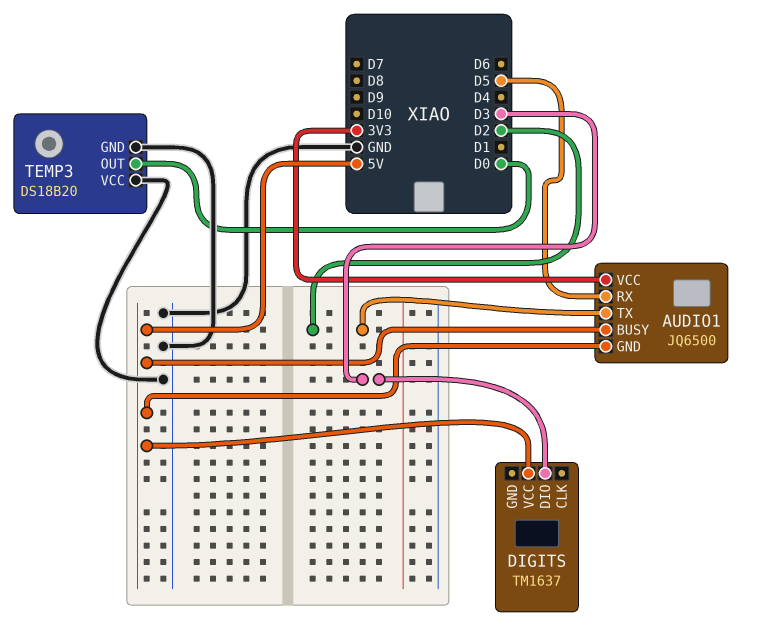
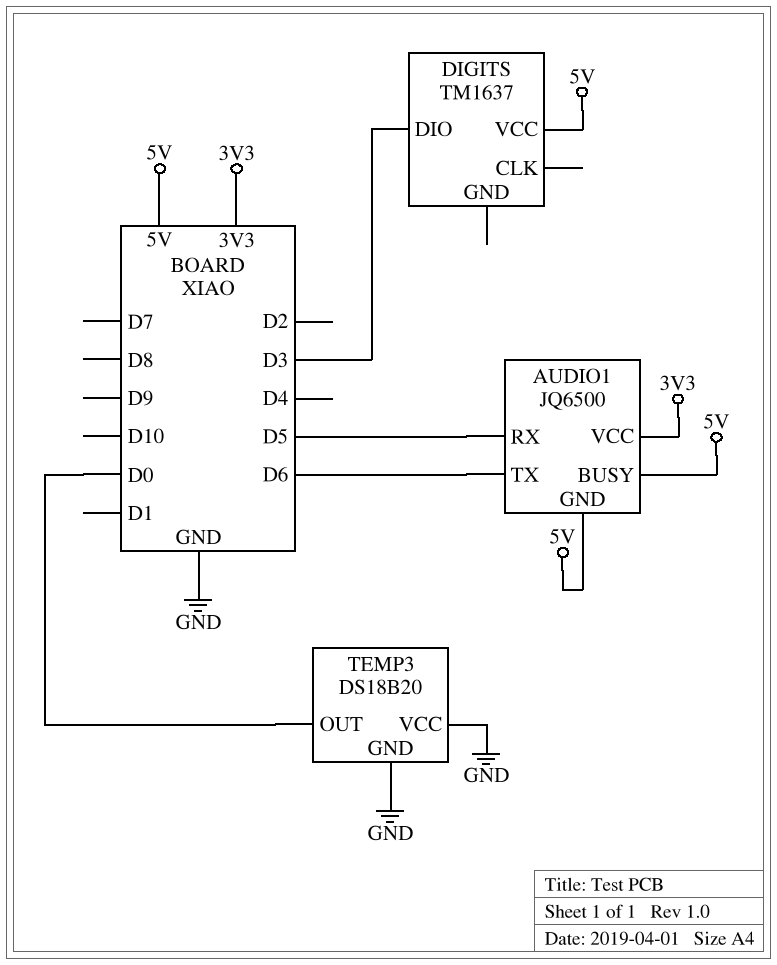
AUDIO1 pin TX: D2 -> D6

